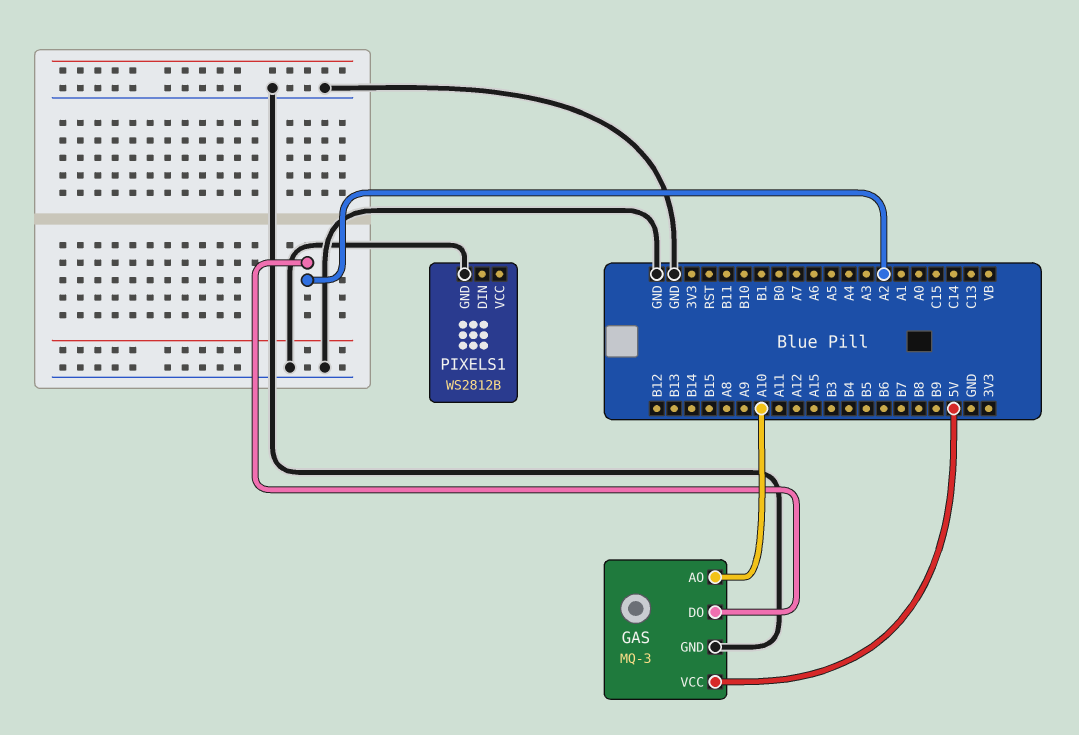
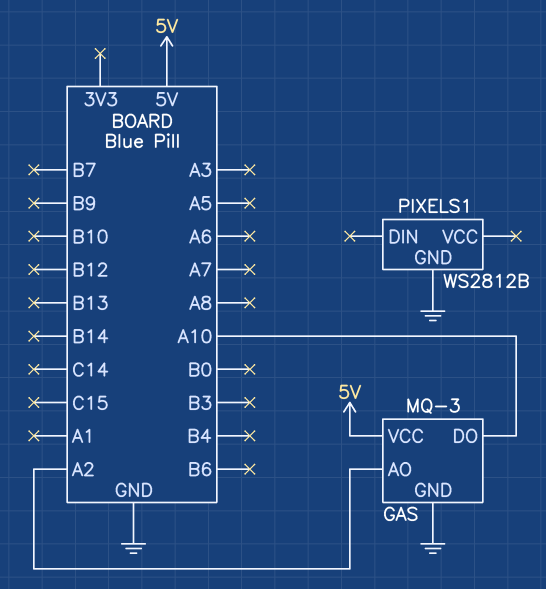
GAS pin AO: A10 -> A2
GAS pin DO: A2 -> A10

